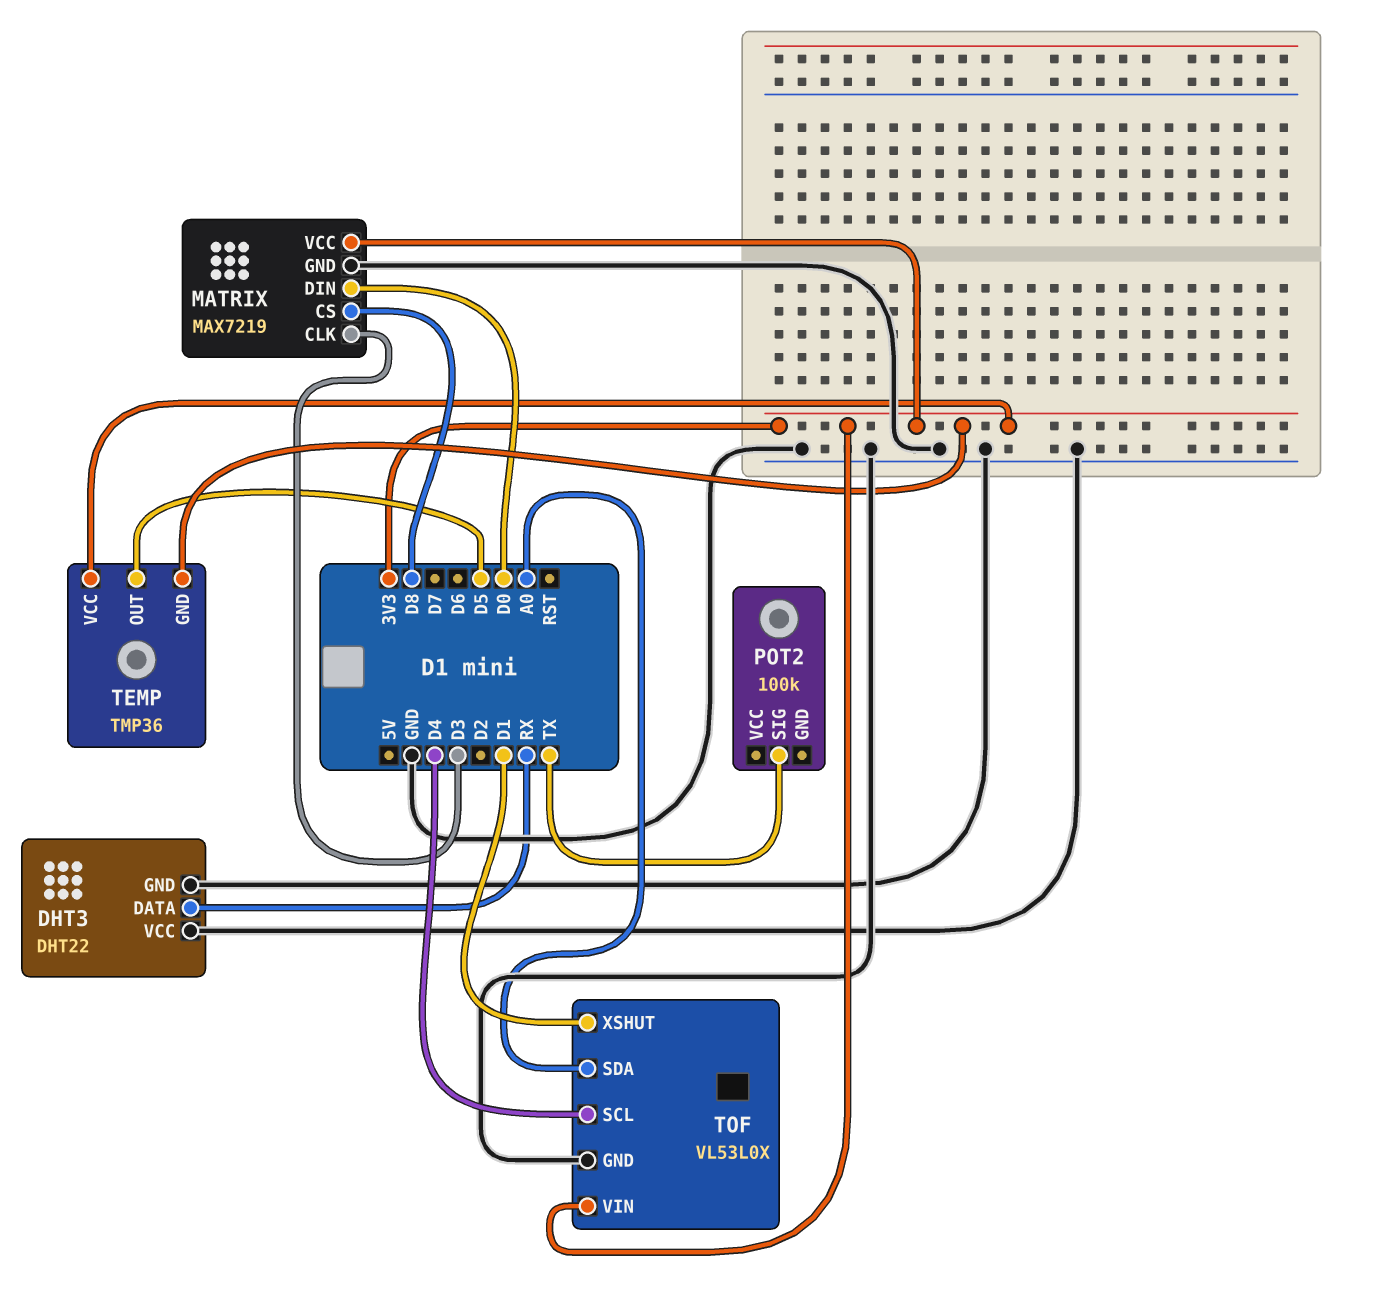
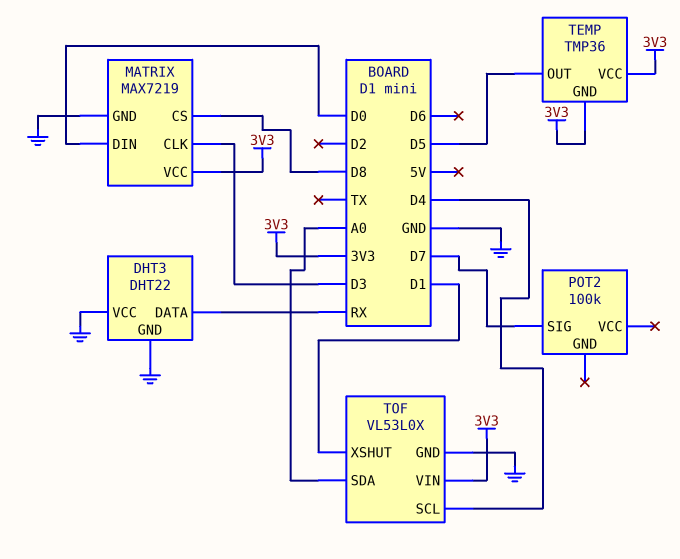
POT2 pin SIG: TX -> D7

